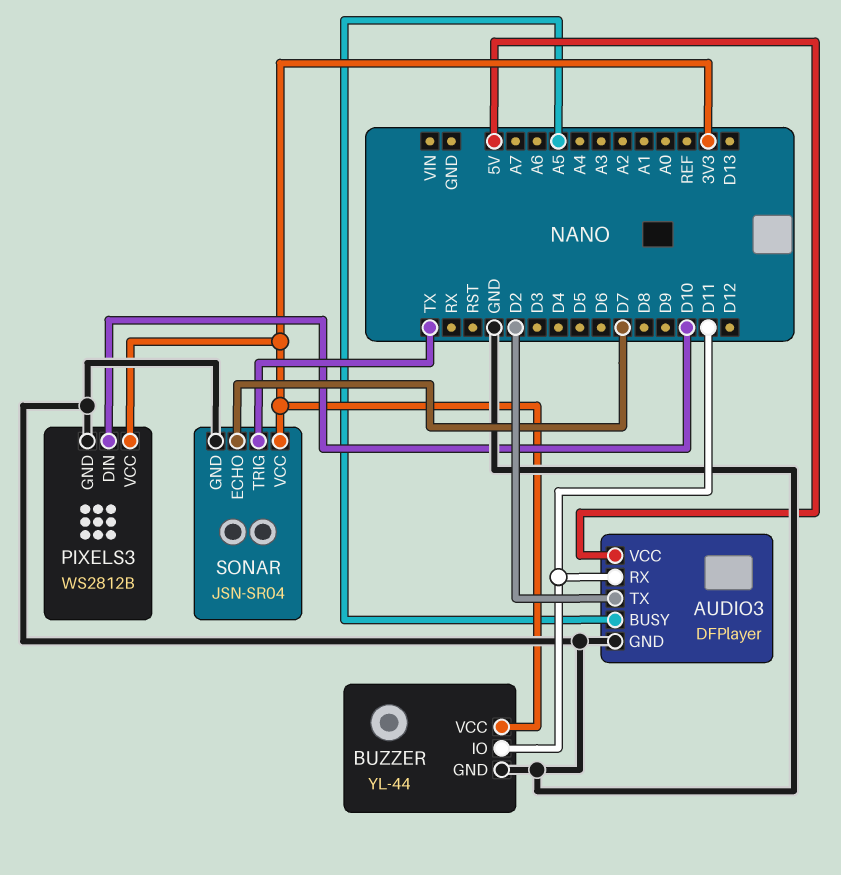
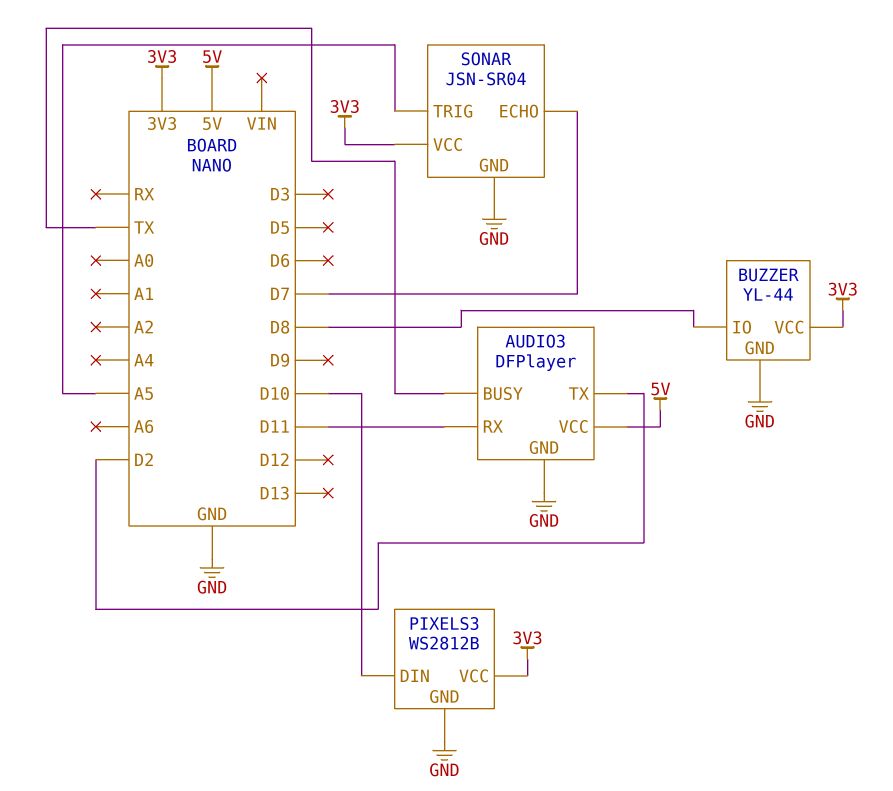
AUDIO3 pin BUSY: A5 -> TX
BUZZER pin IO: D11 -> D8
SONAR pin TRIG: TX -> A5

